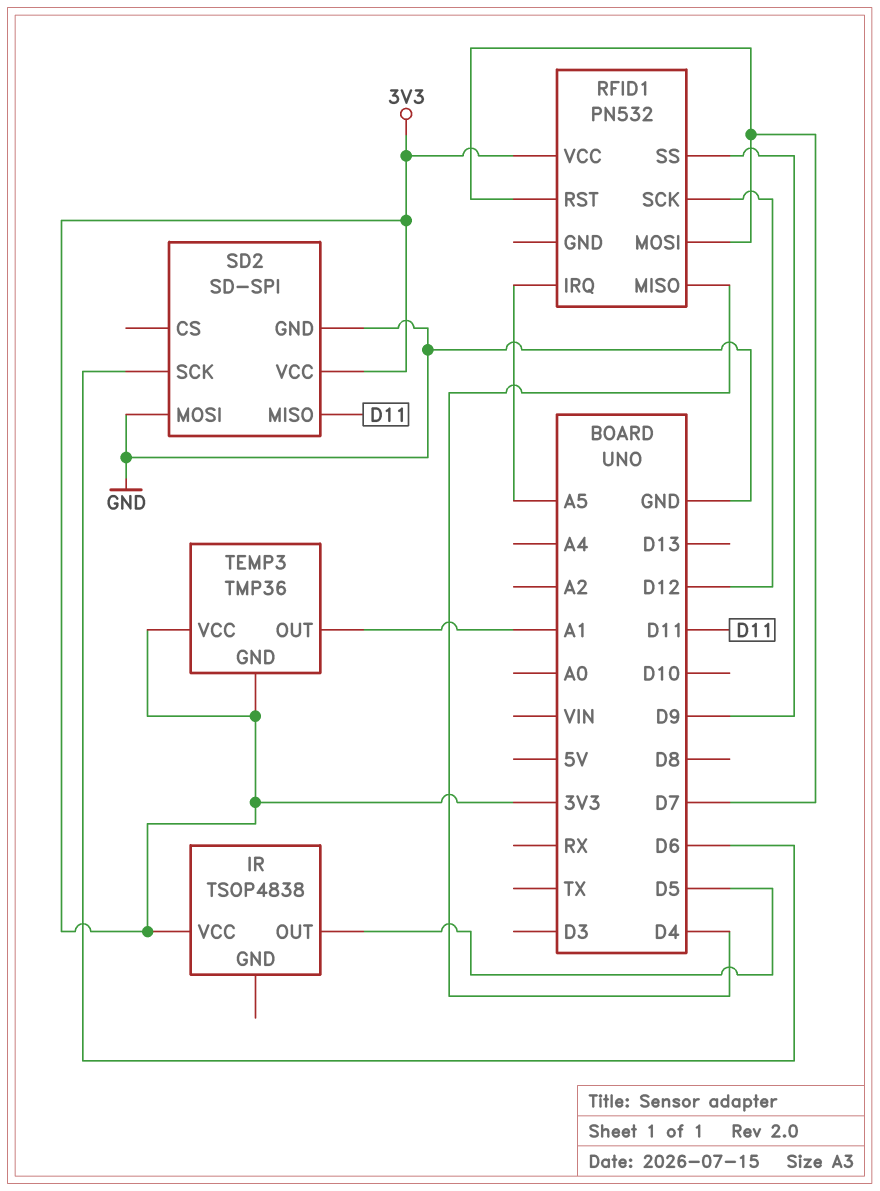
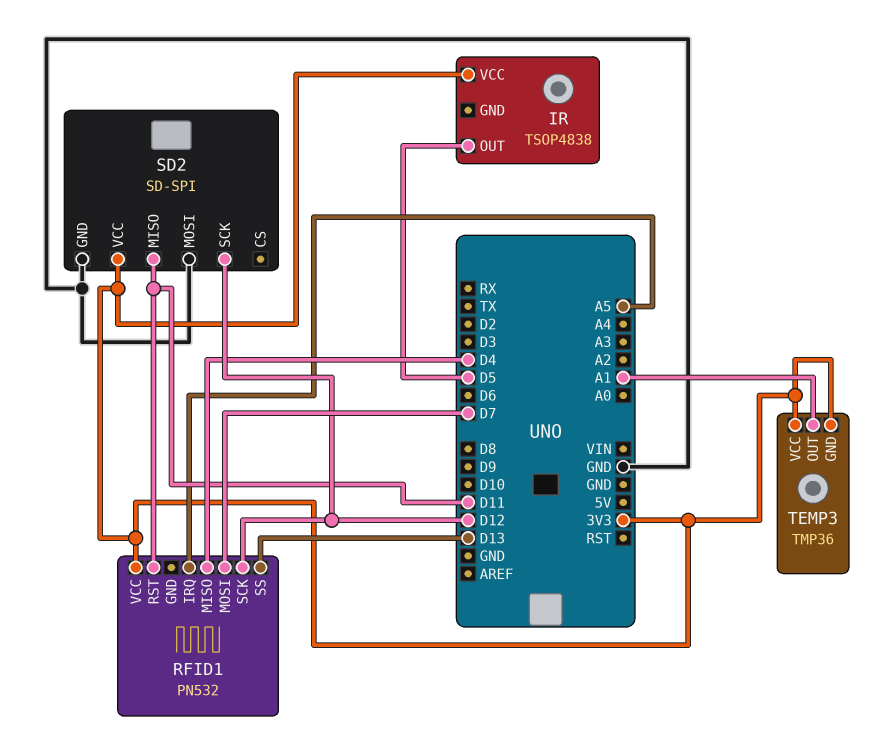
RFID1 pin RST: D7 -> D11
RFID1 pin SS: D9 -> D13
SD2 pin SCK: D6 -> D12

